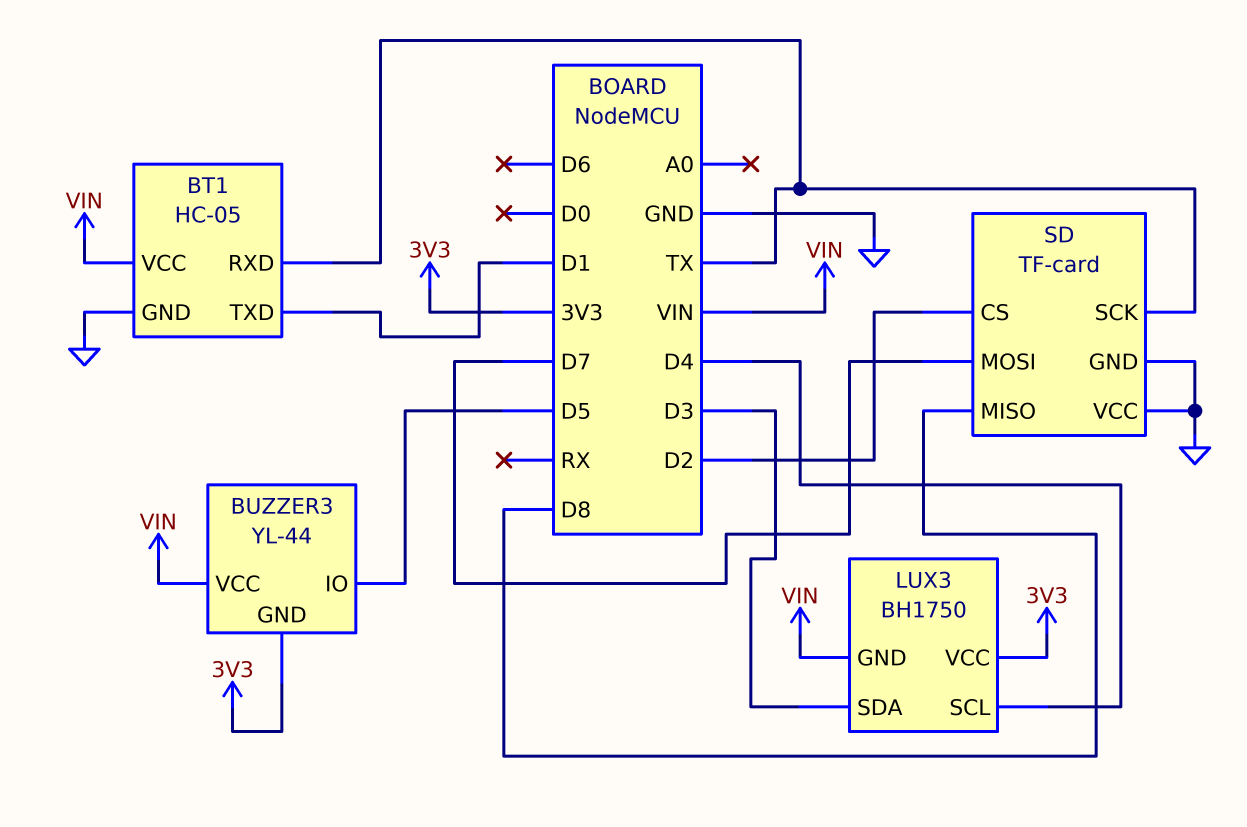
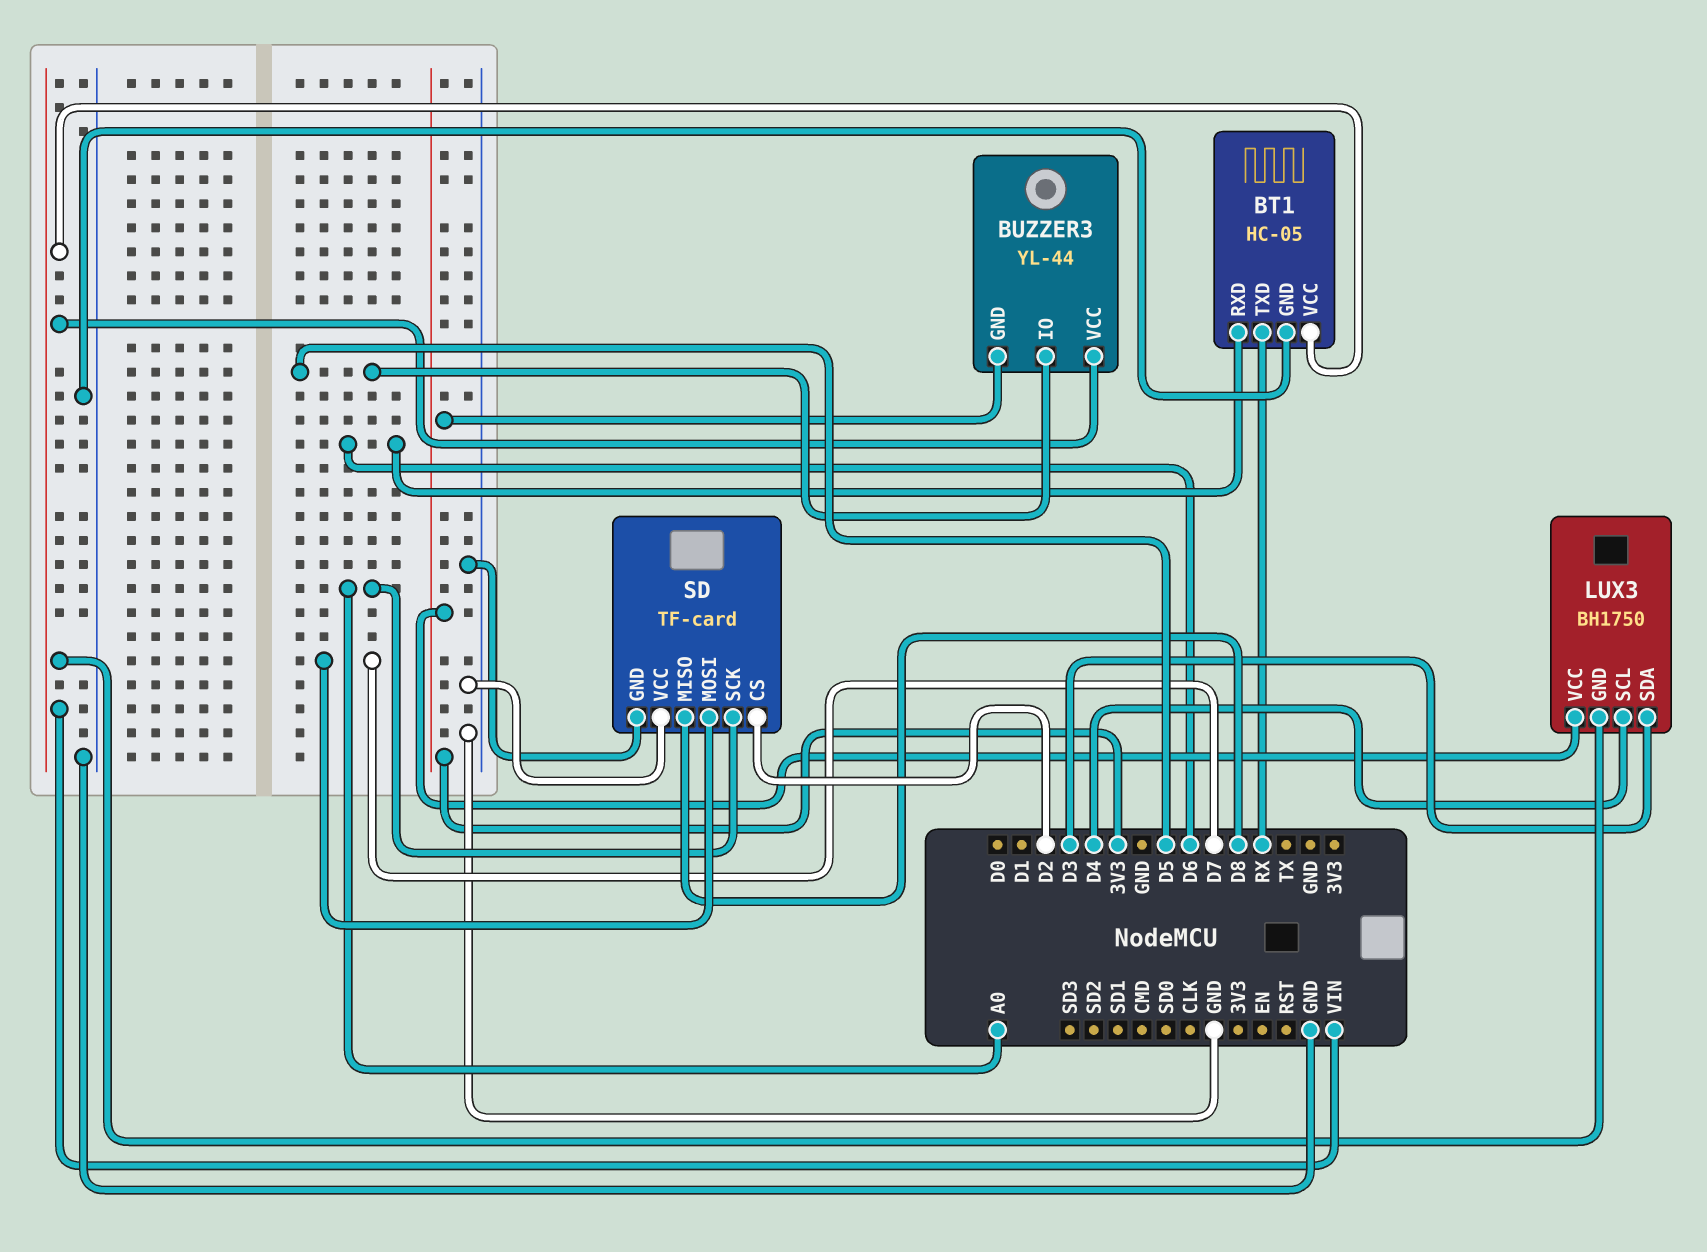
BT1 pin RXD: TX -> D6
BT1 pin TXD: D1 -> RX
SD pin SCK: TX -> A0

